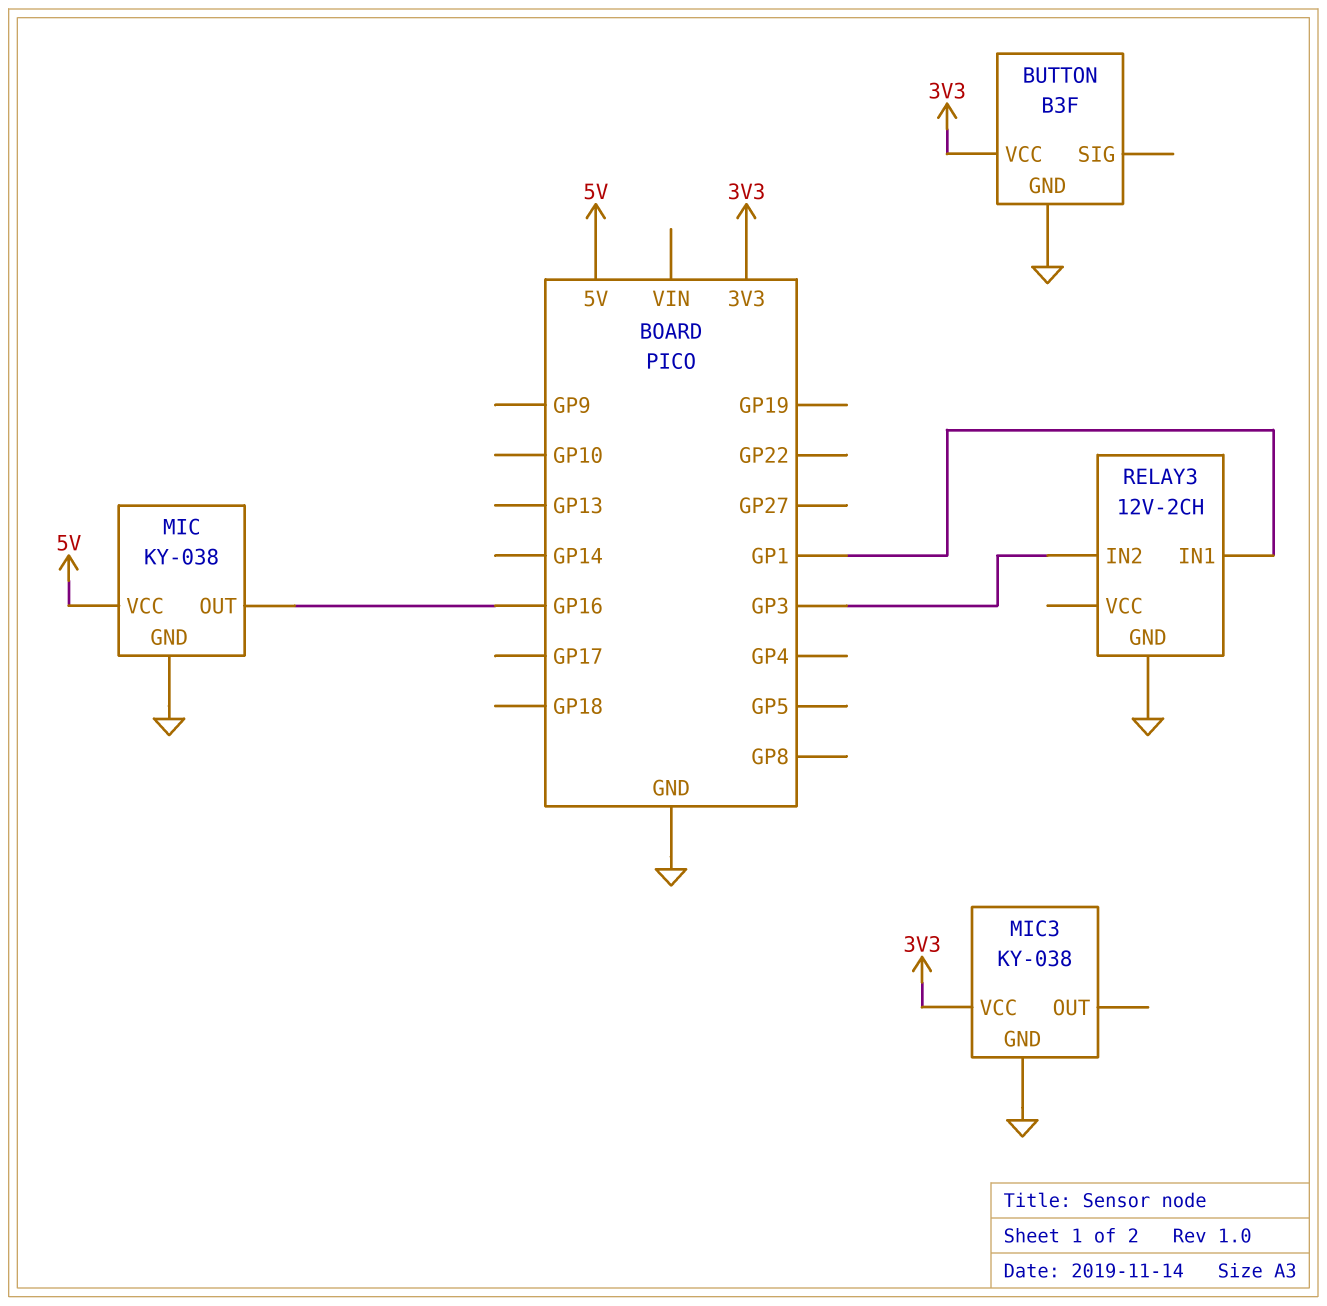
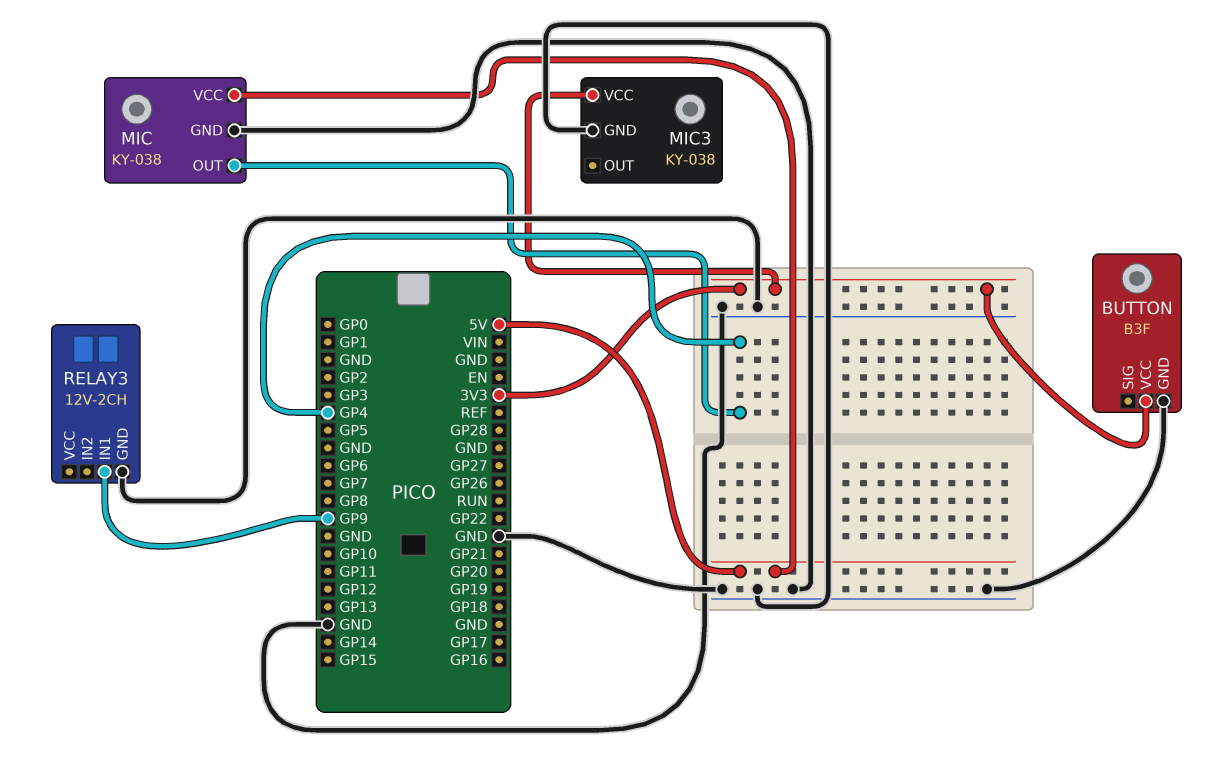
MIC pin OUT: GP16 -> GP4
RELAY3 pin IN1: GP1 -> GP9
RELAY3 pin IN2: GP3 -> none

